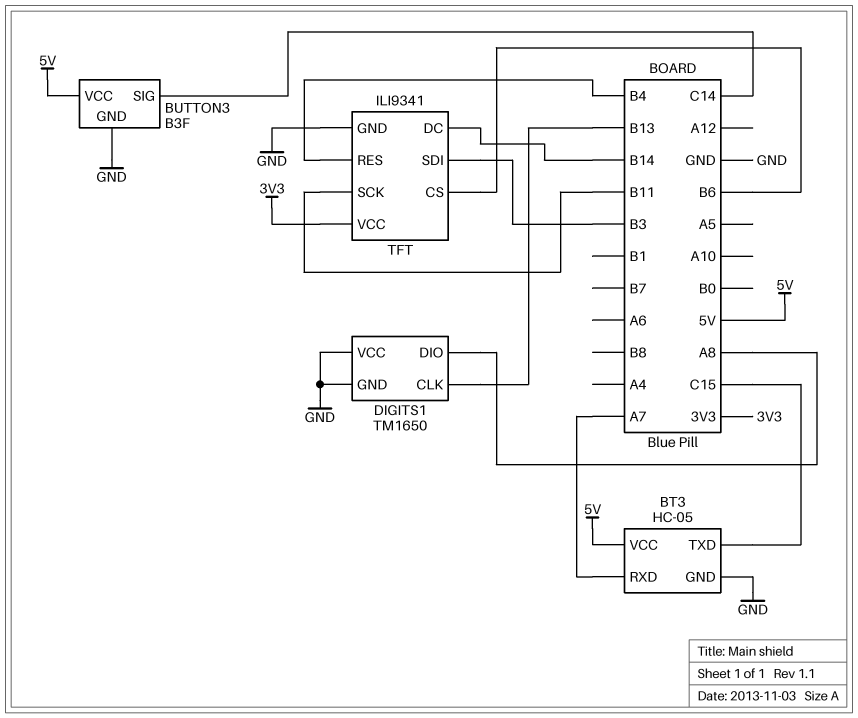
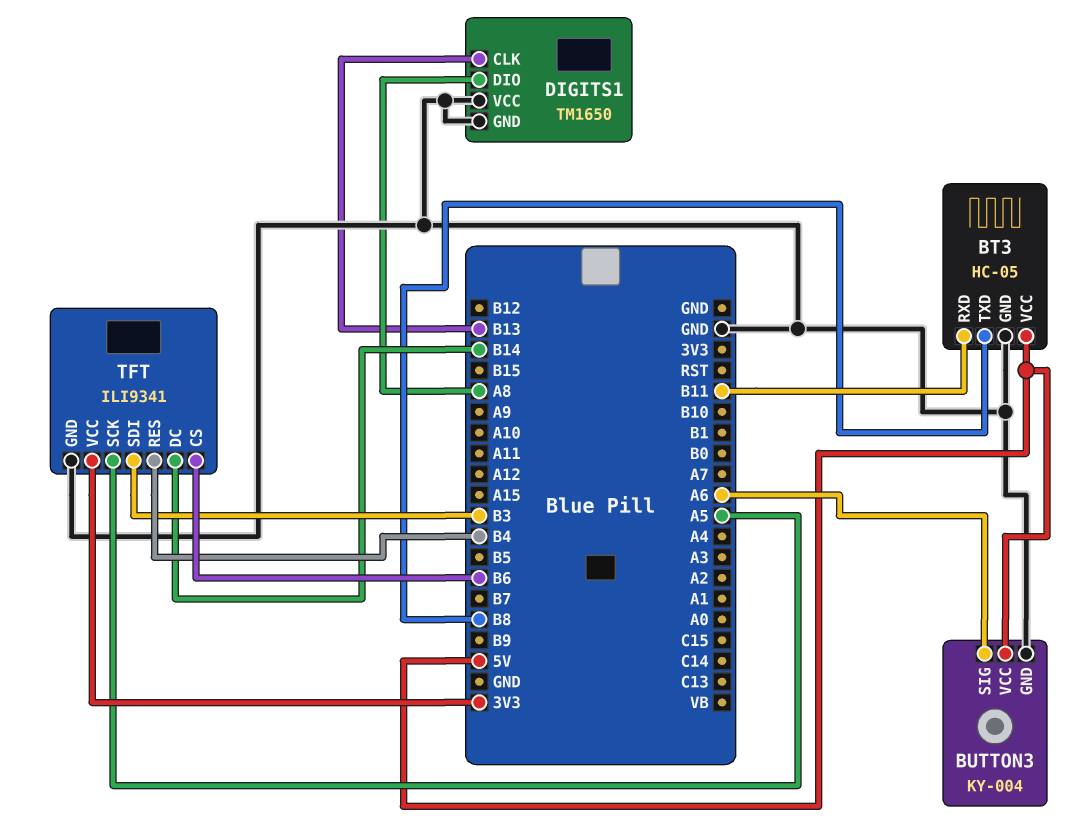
BT3 pin RXD: A7 -> B11
BT3 pin TXD: C15 -> B8
BUTTON3: B3F -> KY-004
BUTTON3 pin SIG: C14 -> A6
TFT pin SCK: B11 -> A5

